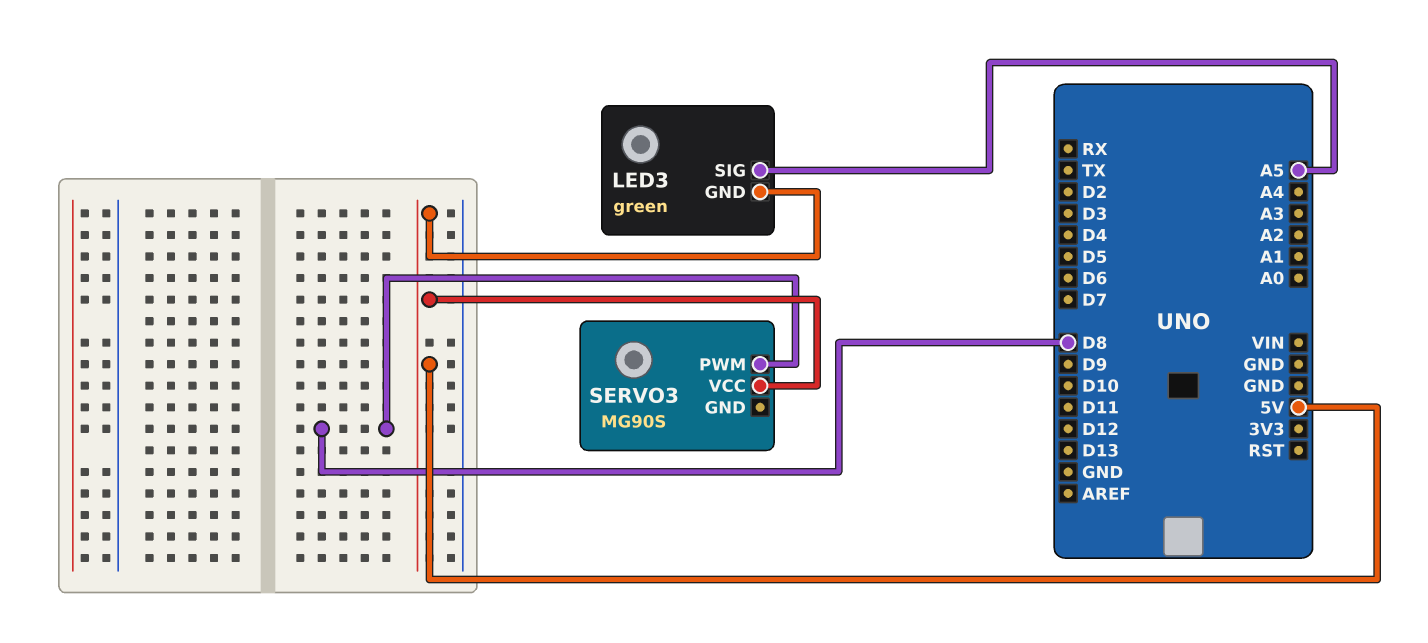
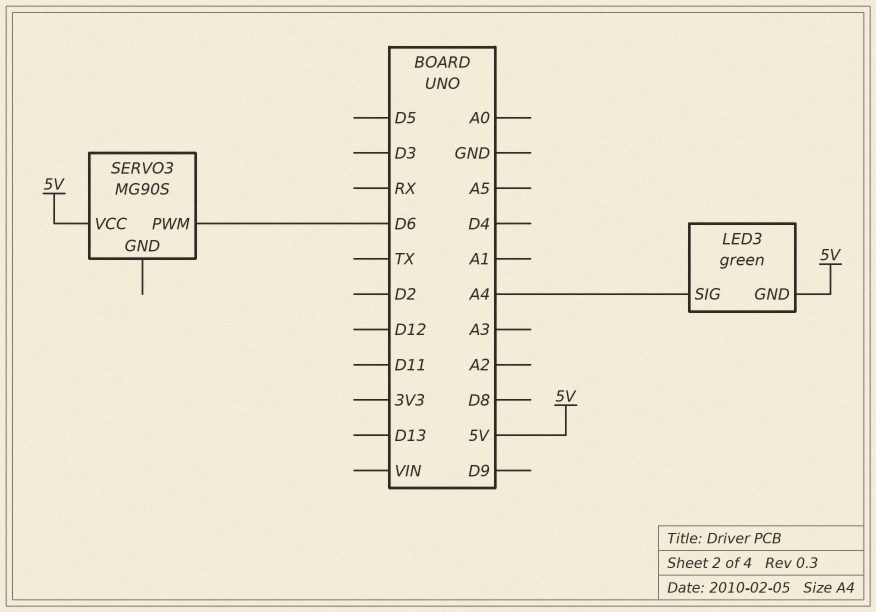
LED3 pin SIG: A5 -> A4
SERVO3 pin PWM: D8 -> D6

